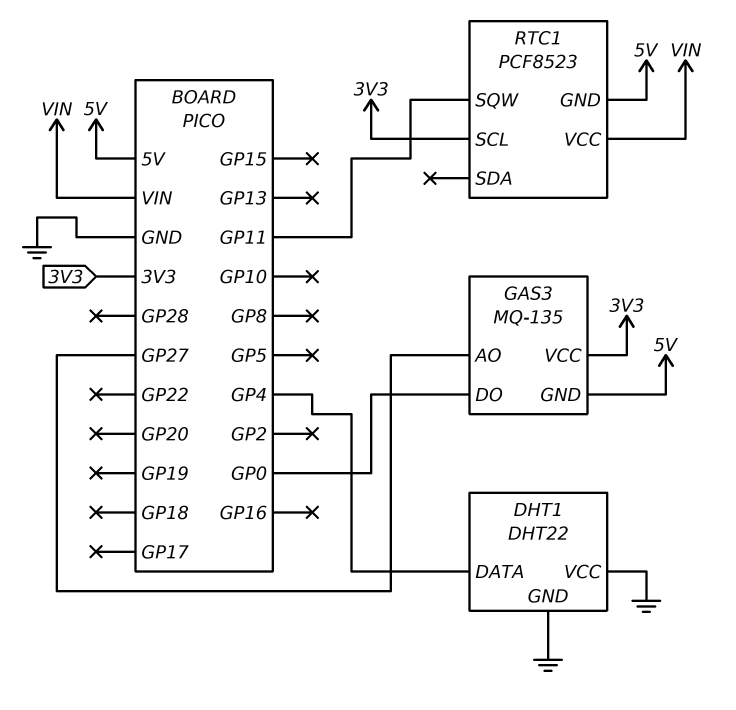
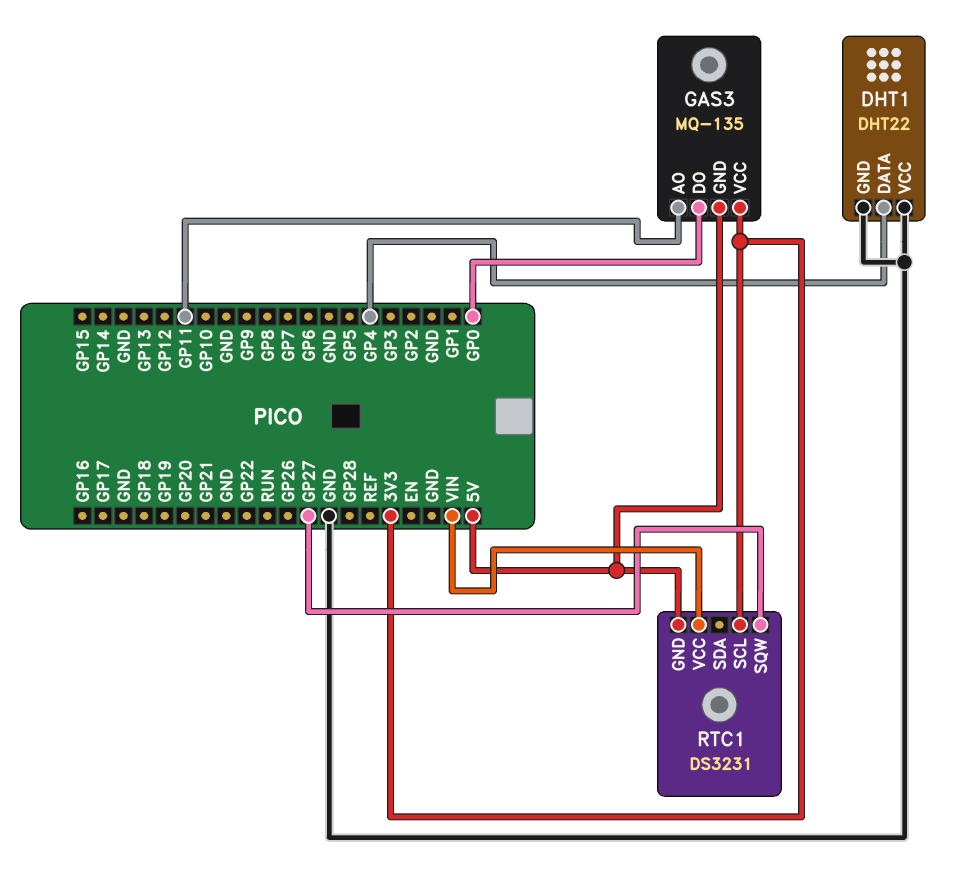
GAS3 pin AO: GP27 -> GP11
RTC1: PCF8523 -> DS3231
RTC1 pin SQW: GP11 -> GP27

